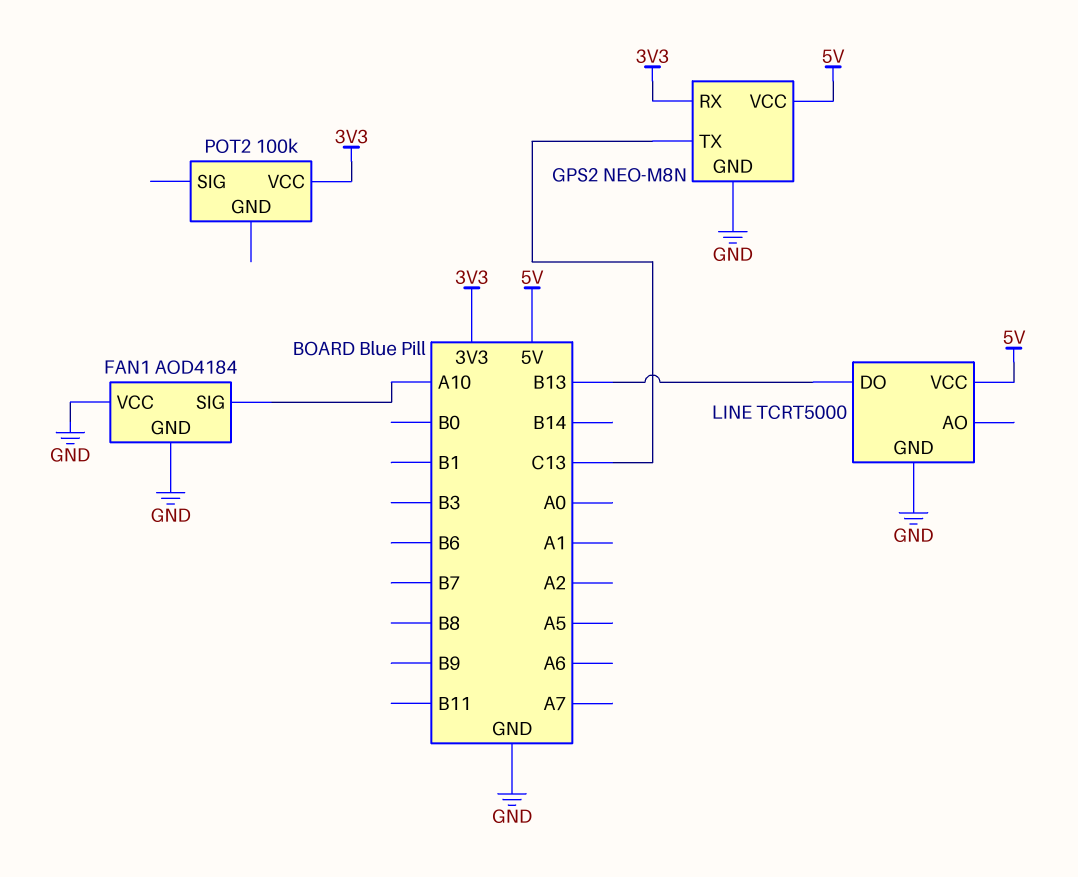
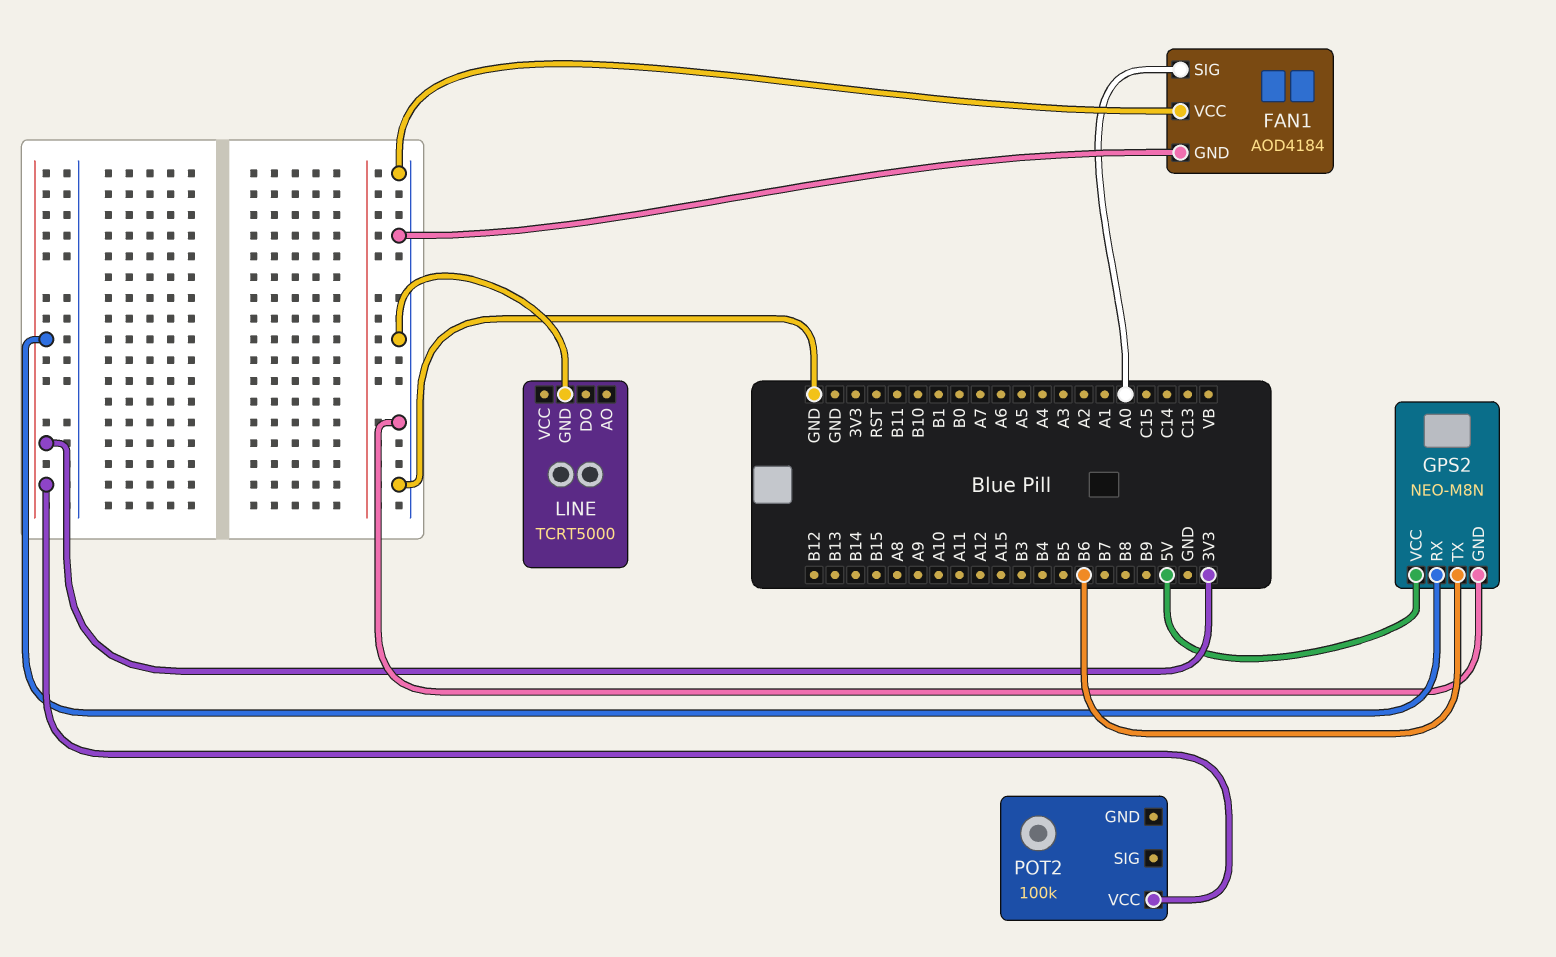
FAN1 pin SIG: A10 -> A0
GPS2 pin TX: C13 -> B6
LINE pin DO: B13 -> none
LINE pin VCC: 5V -> none

